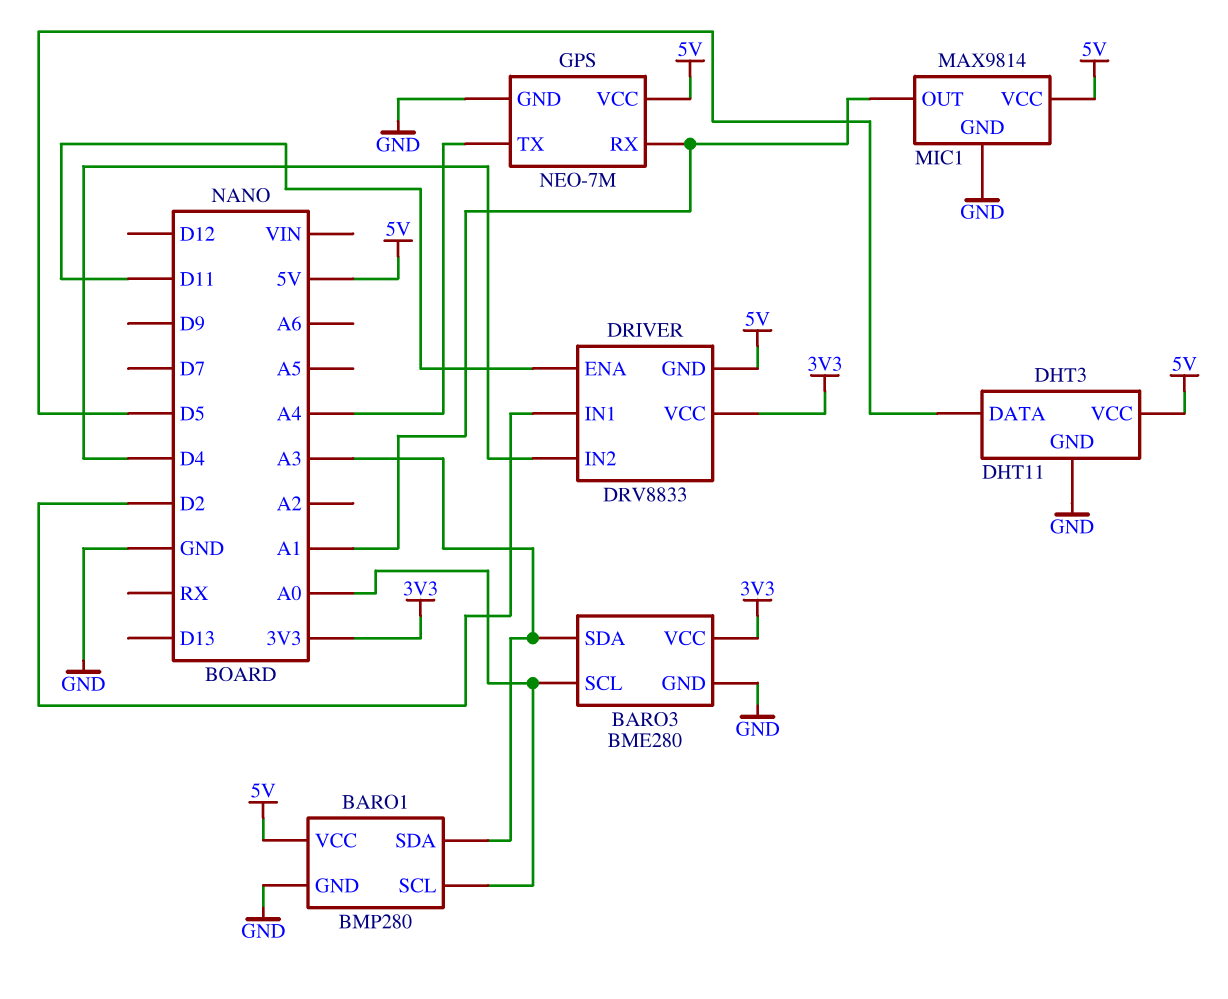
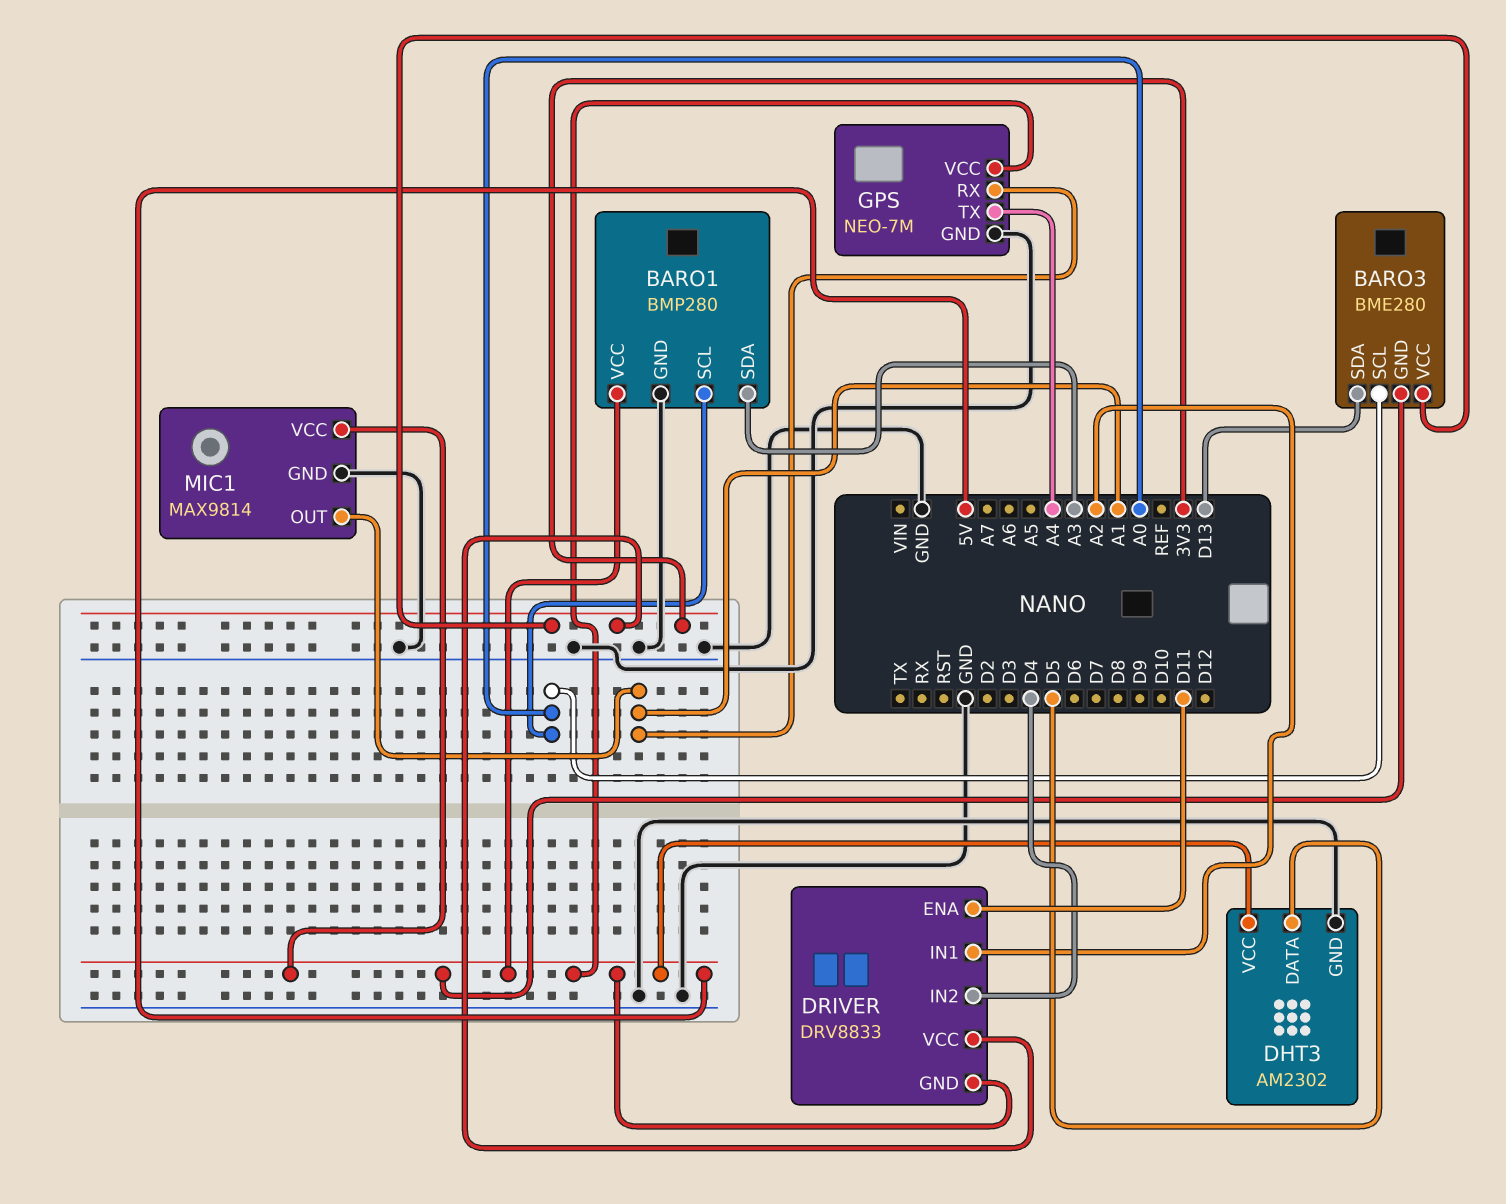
BARO3 pin GND: GND -> 5V
BARO3 pin SDA: A3 -> D13
DHT3: DHT11 -> AM2302
DRIVER pin IN1: D2 -> A2

